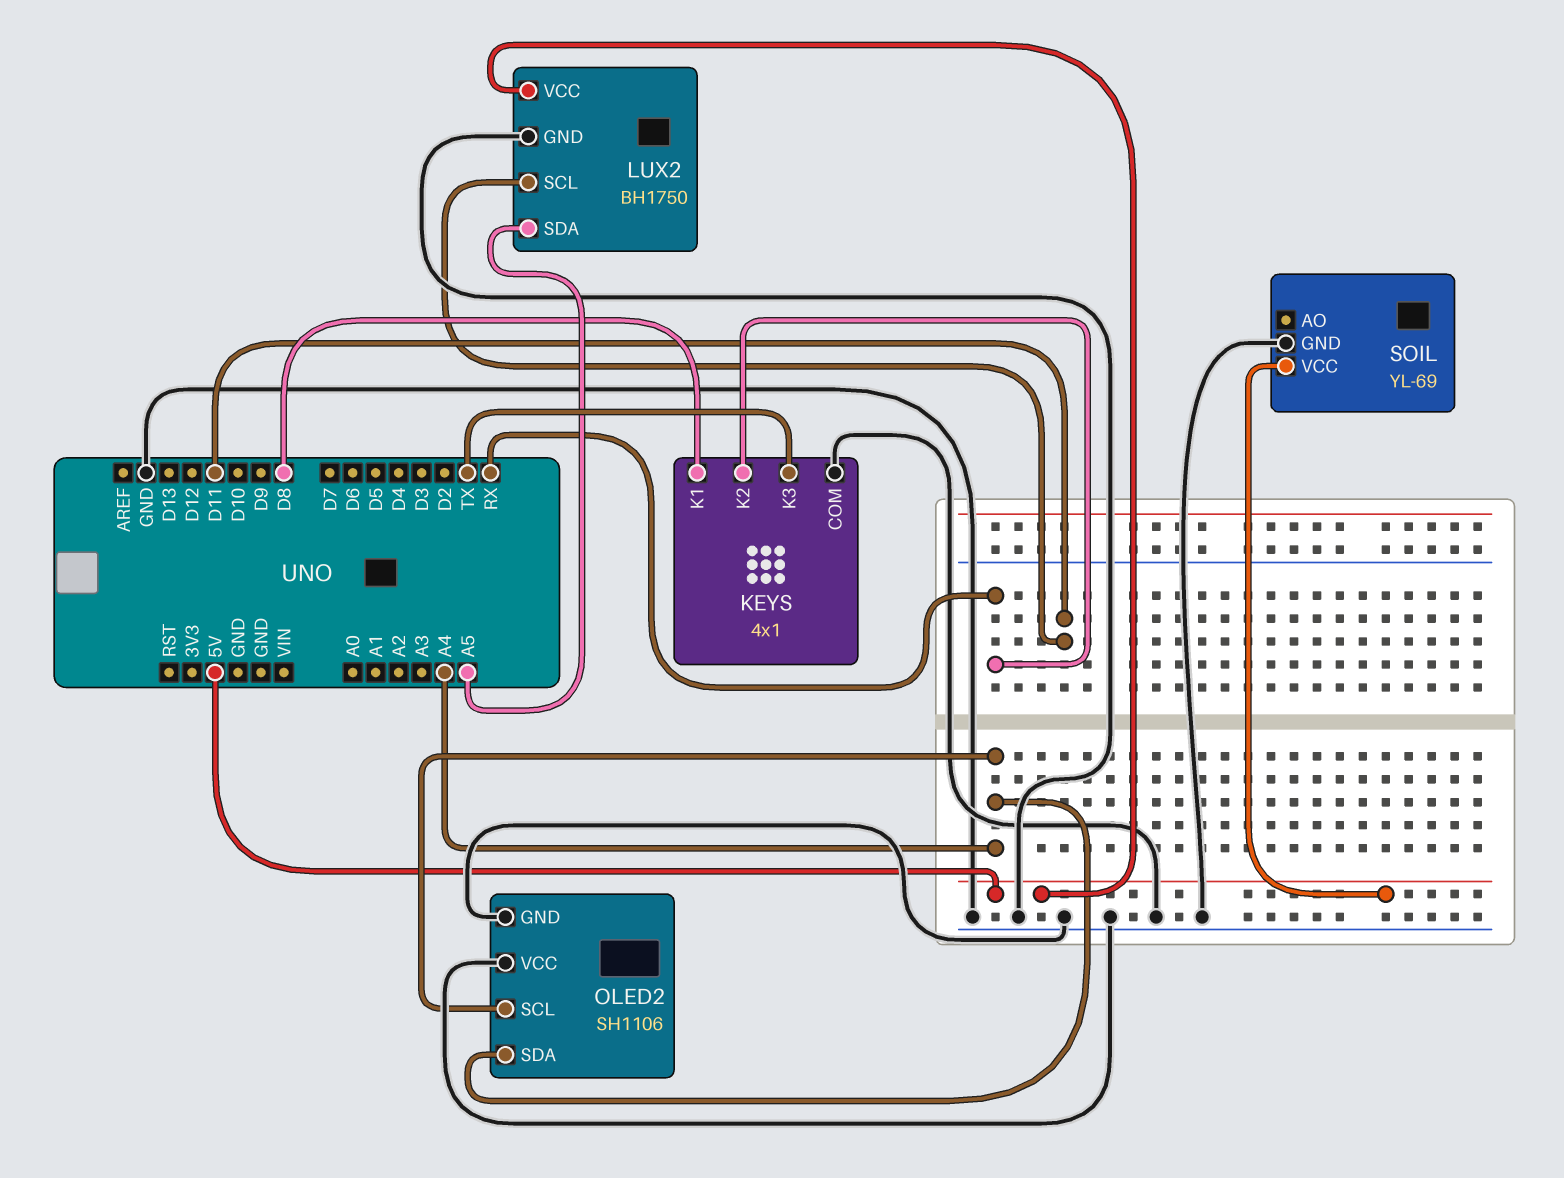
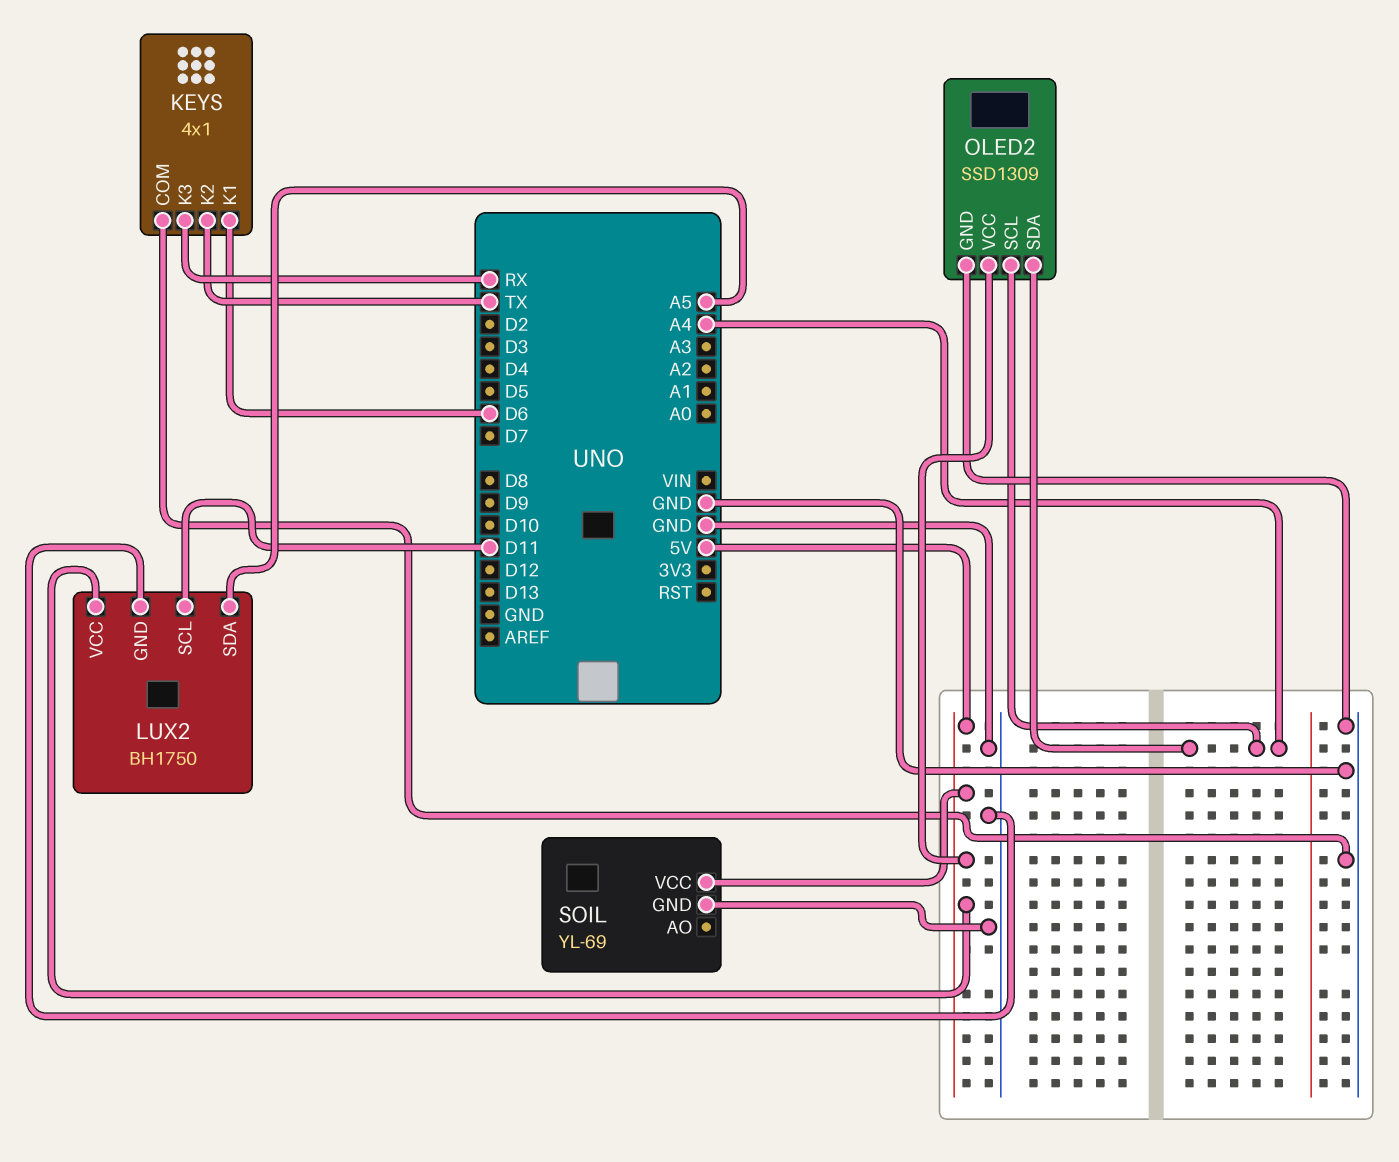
KEYS pin K1: D8 -> D6
KEYS pin K2: RX -> TX
KEYS pin K3: TX -> RX
OLED2: SH1106 -> SSD1309
OLED2 pin VCC: GND -> 5V

